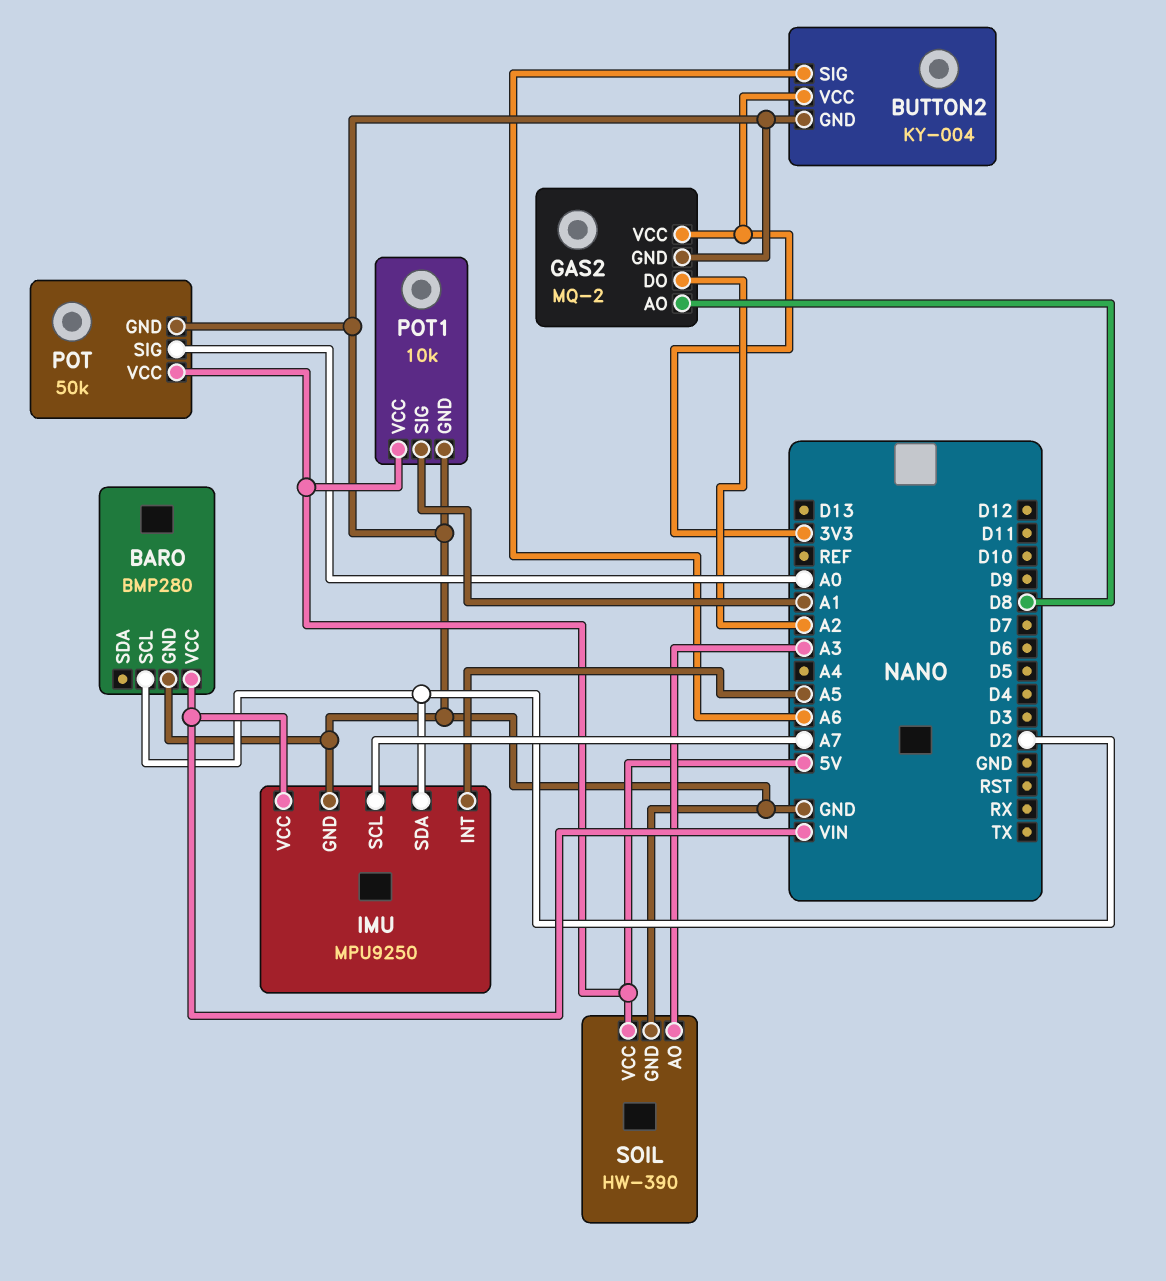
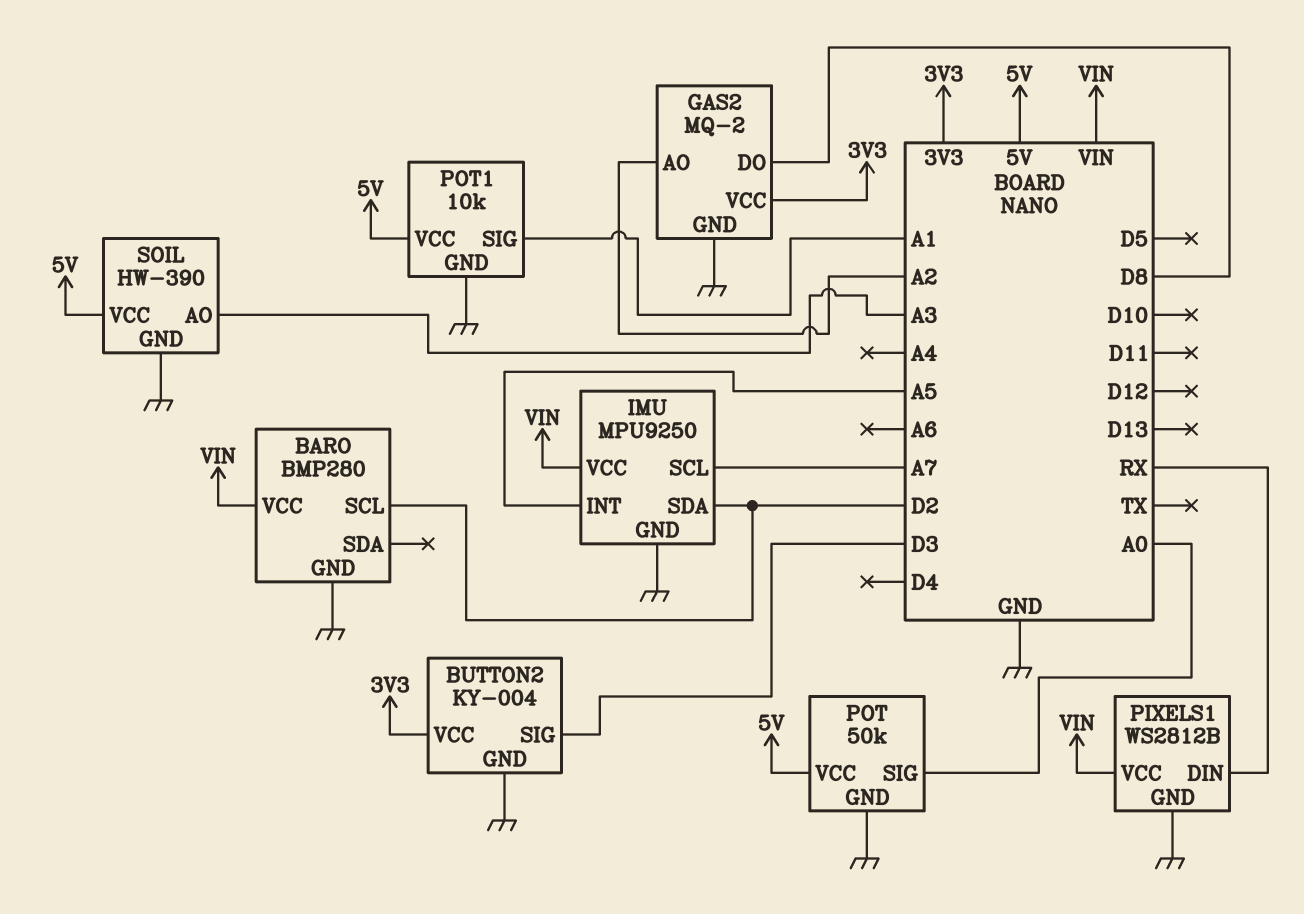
BUTTON2 pin SIG: A6 -> D3
GAS2 pin AO: D8 -> A2
GAS2 pin DO: A2 -> D8
PIXELS1: none -> WS2812B
PIXELS1 pin DIN: none -> RX
PIXELS1 pin GND: none -> GND
PIXELS1 pin VCC: none -> VIN

